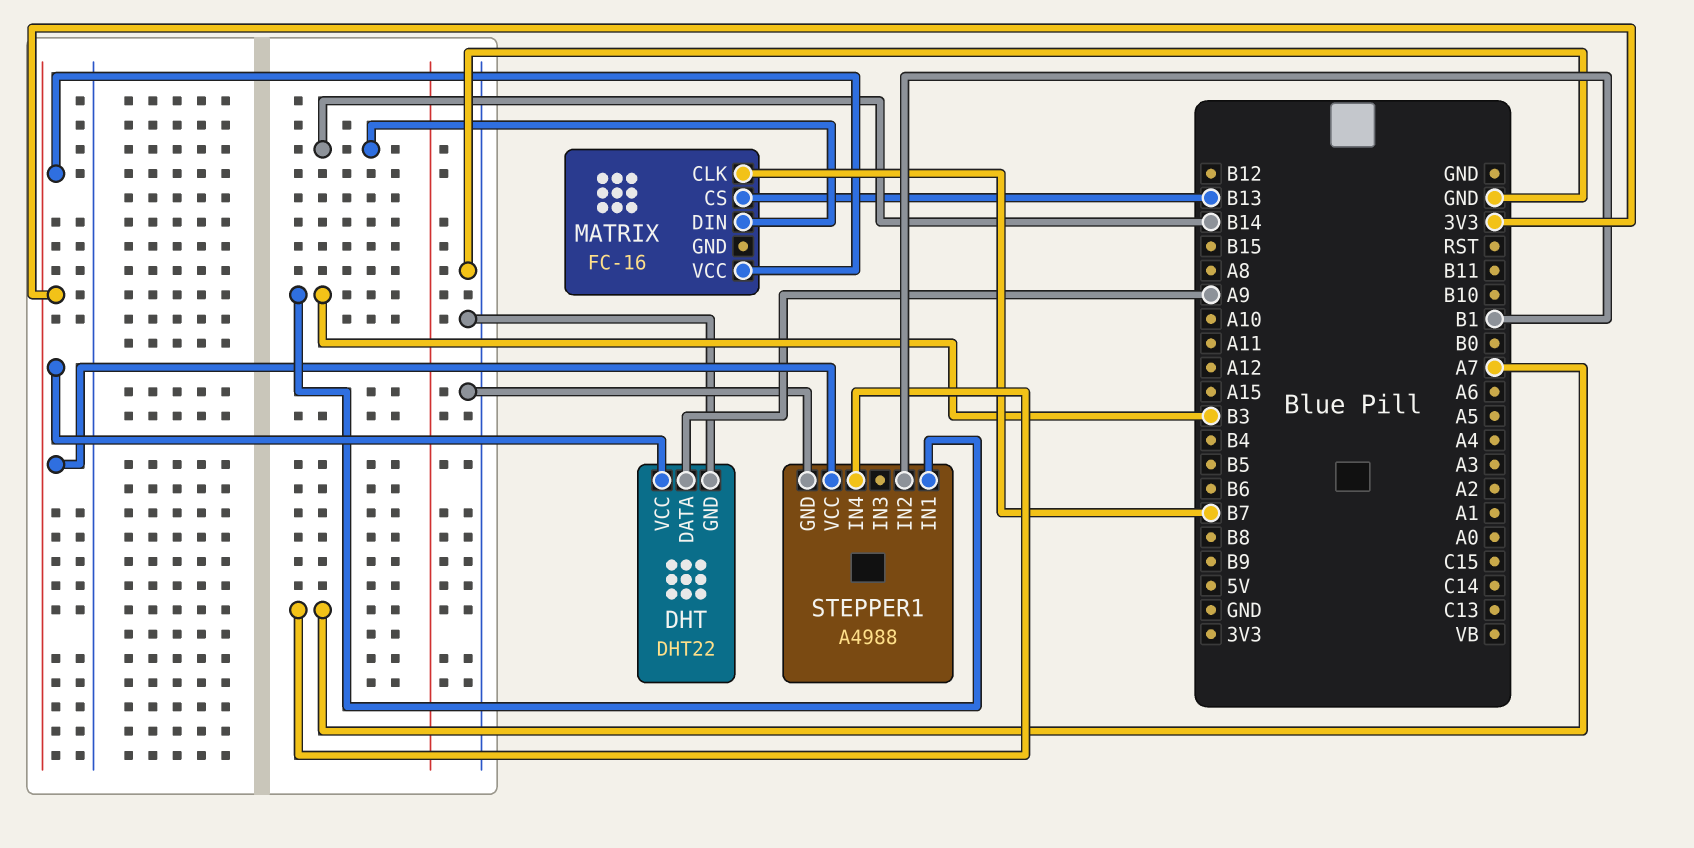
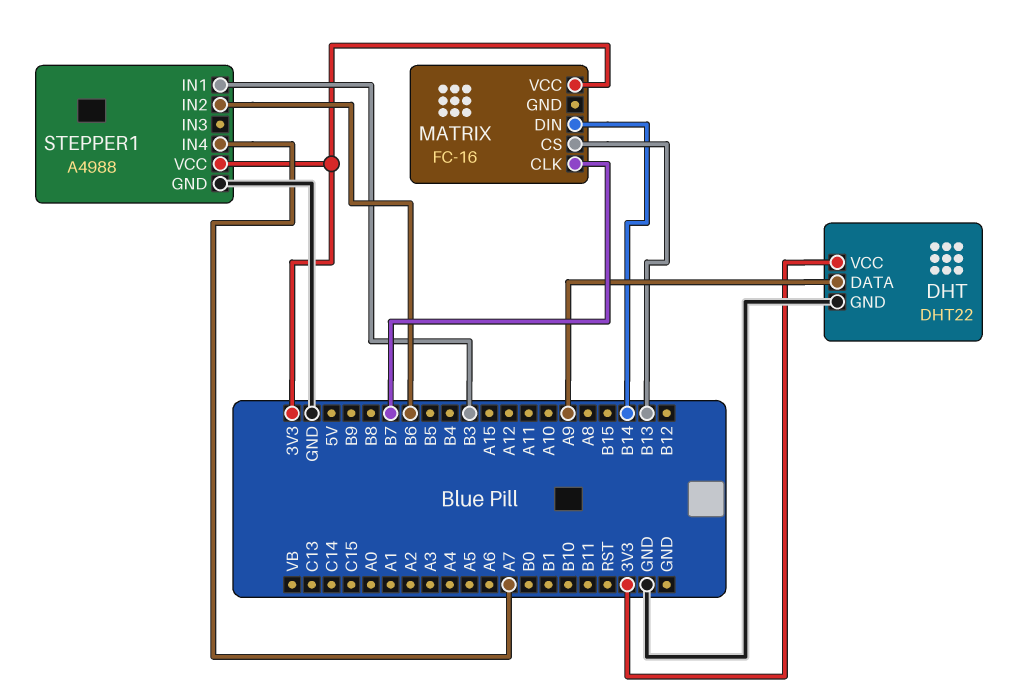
STEPPER1 pin IN2: B1 -> B6

